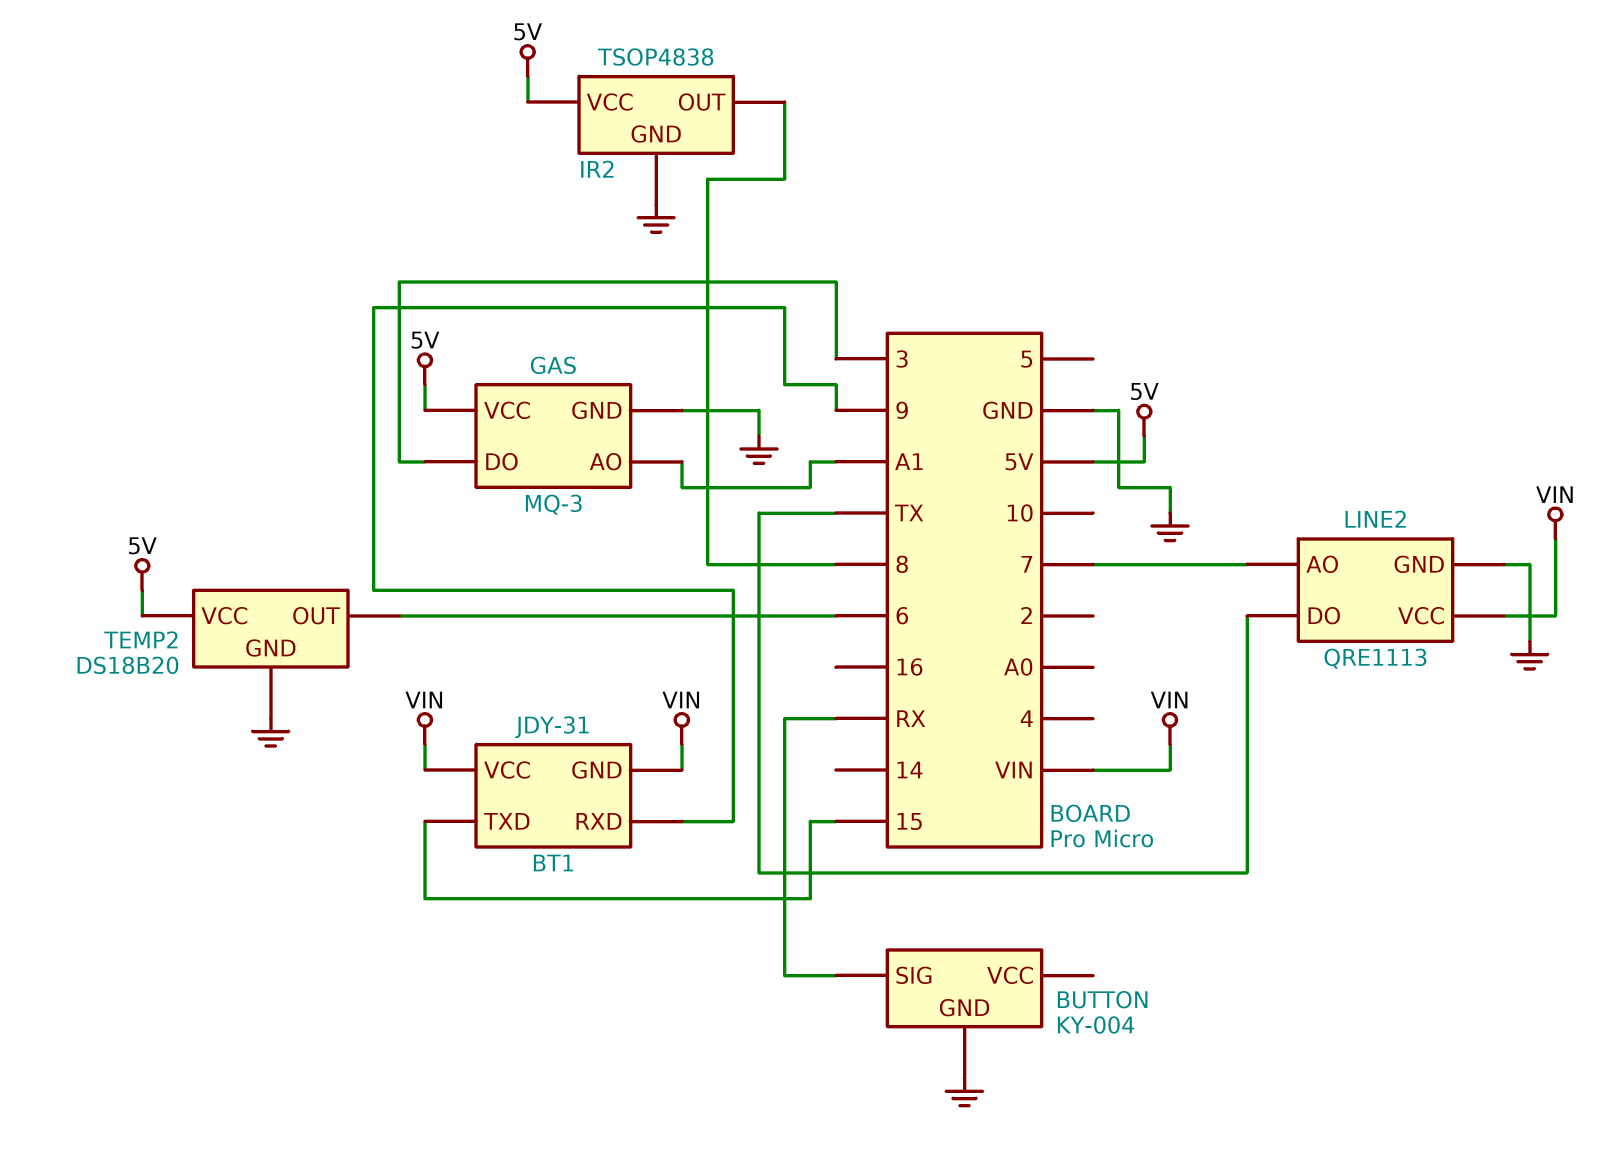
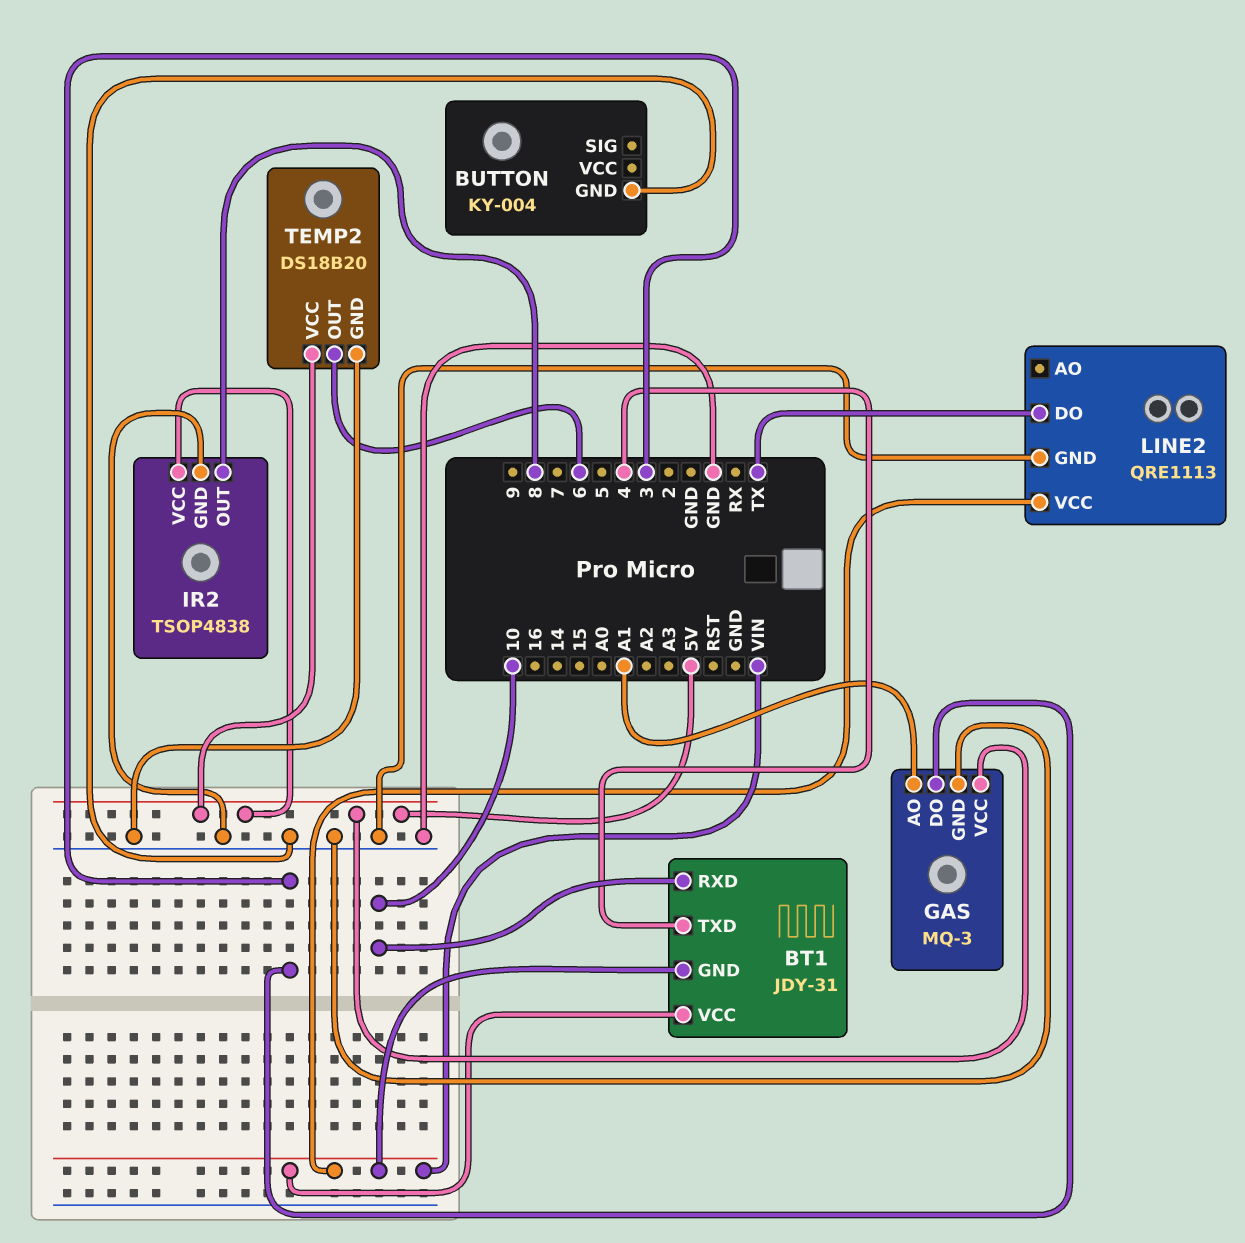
BT1 pin RXD: 9 -> 10
BT1 pin TXD: 15 -> 4
BUTTON pin SIG: RX -> none
LINE2 pin AO: 7 -> none

